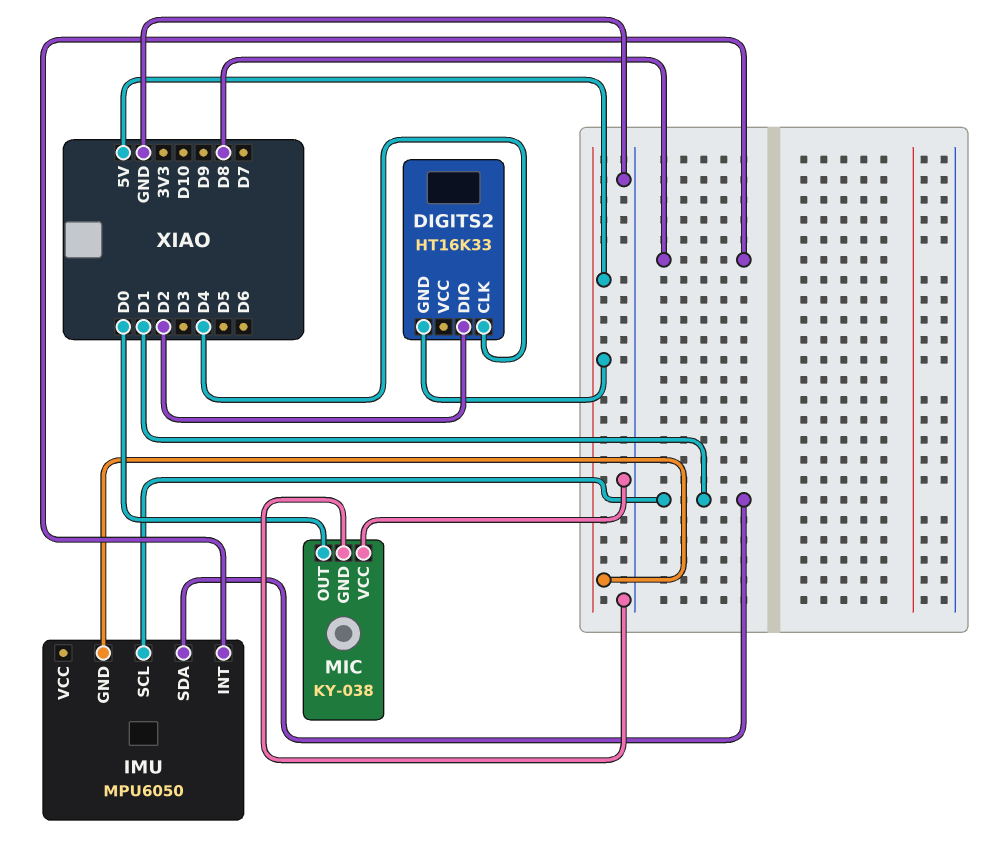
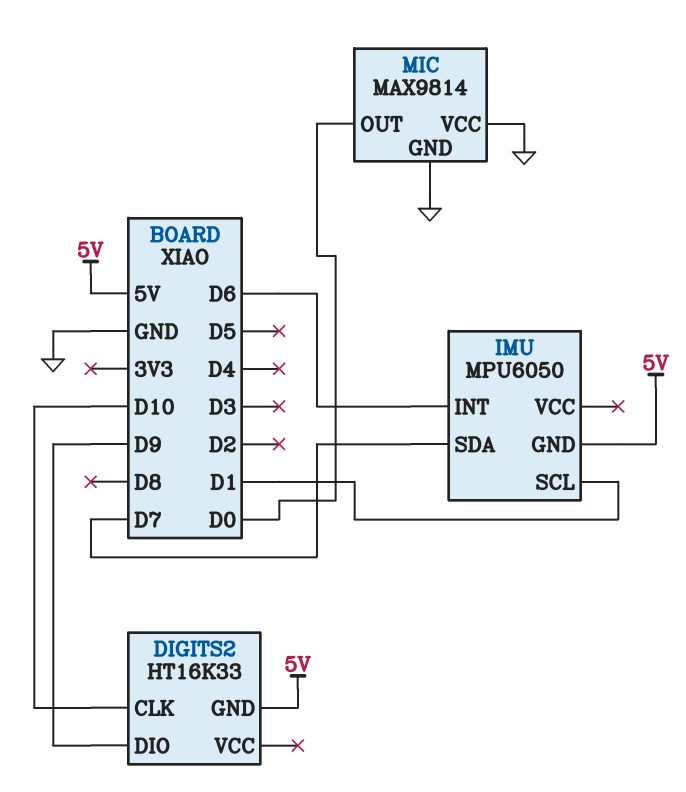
DIGITS2 pin CLK: D4 -> D10
DIGITS2 pin DIO: D2 -> D9
IMU pin INT: D8 -> D6
IMU pin SDA: D1 -> D7
MIC: KY-038 -> MAX9814

